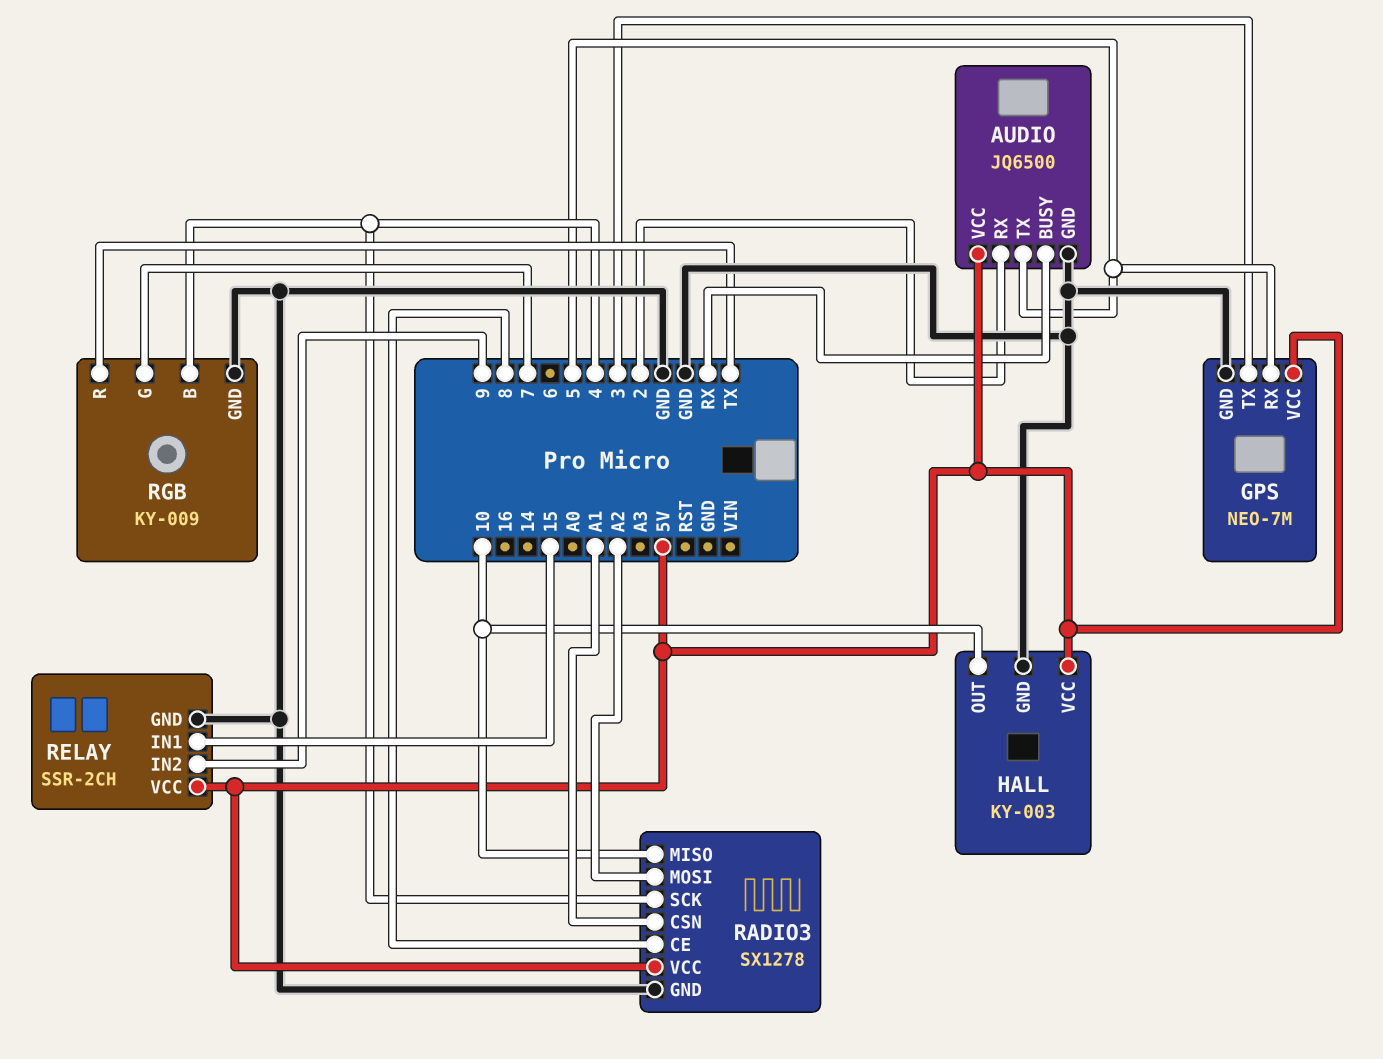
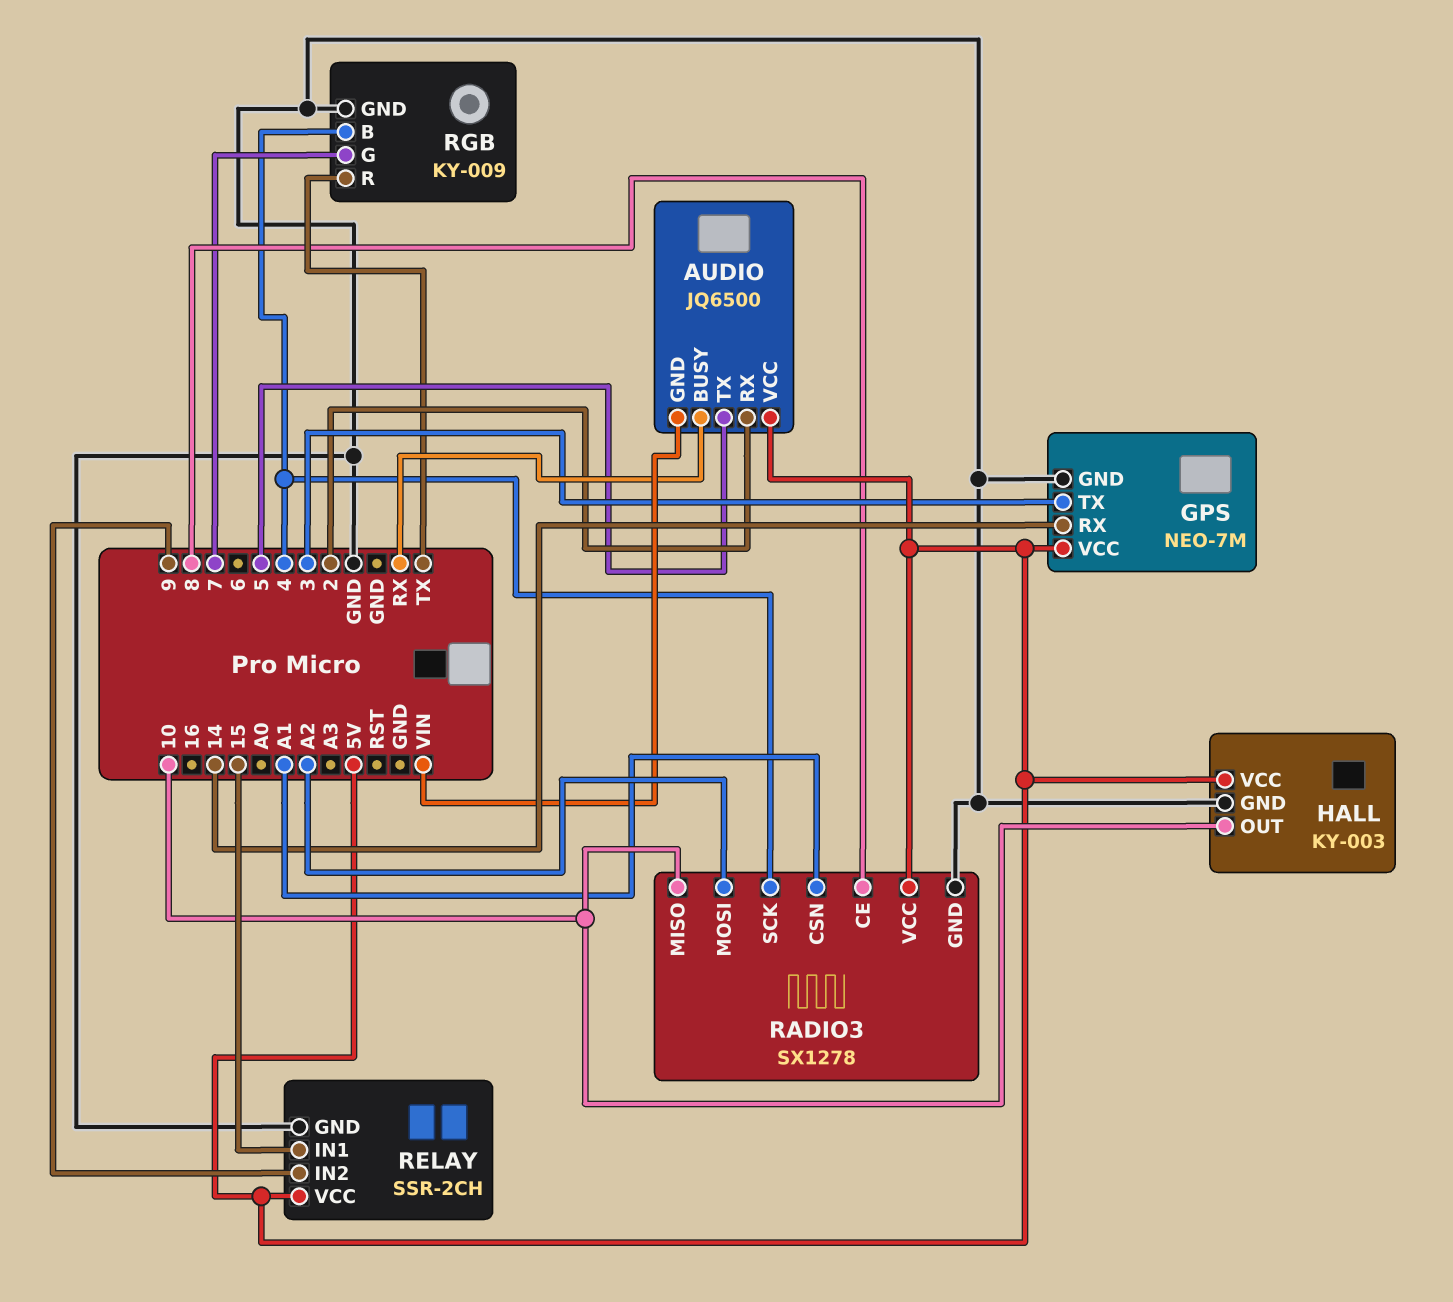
AUDIO pin GND: GND -> VIN
GPS pin RX: 5 -> 14

